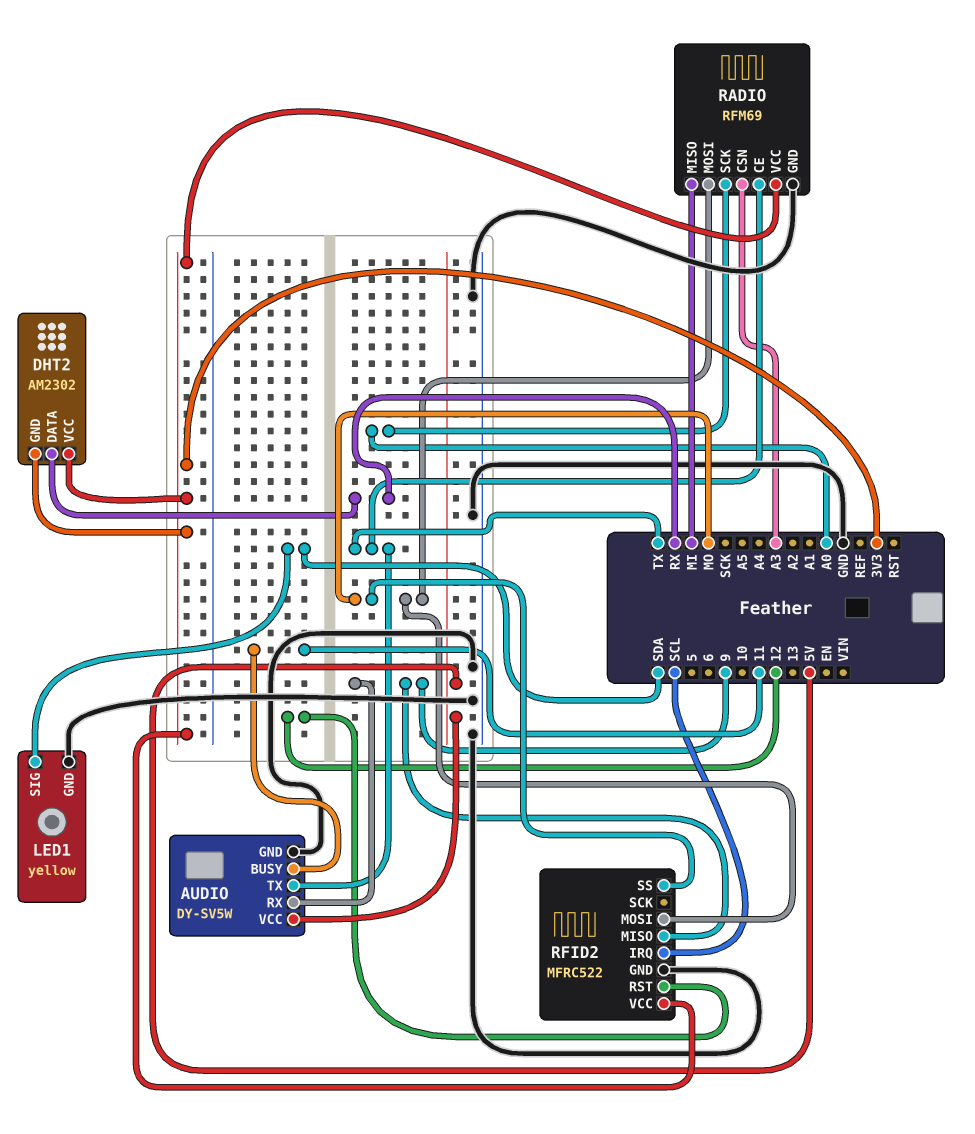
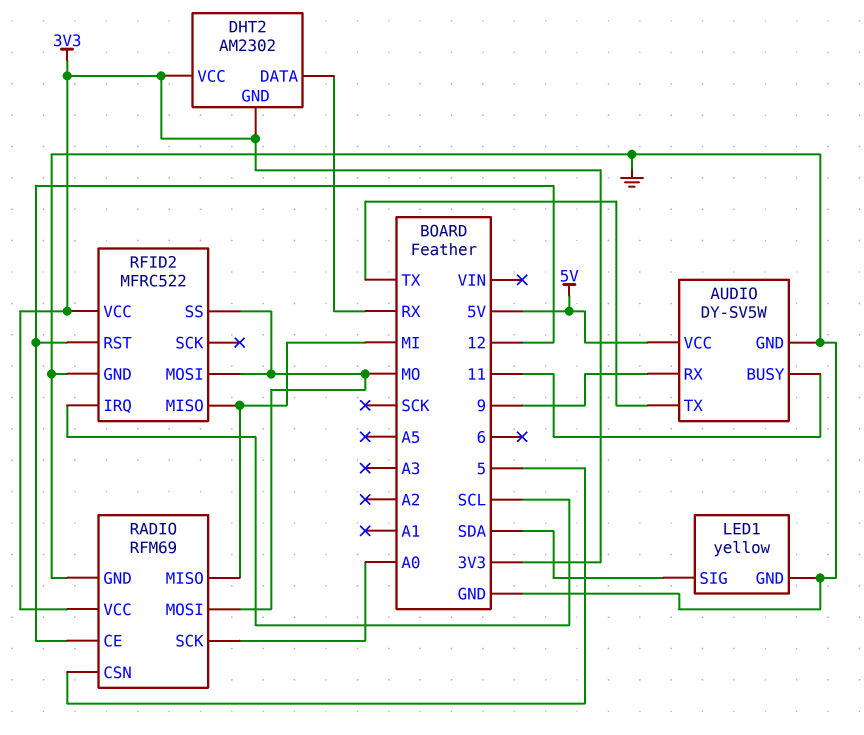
RADIO pin CE: TX -> 12
RADIO pin CSN: A3 -> 5
RFID2 pin MISO: 9 -> MI

